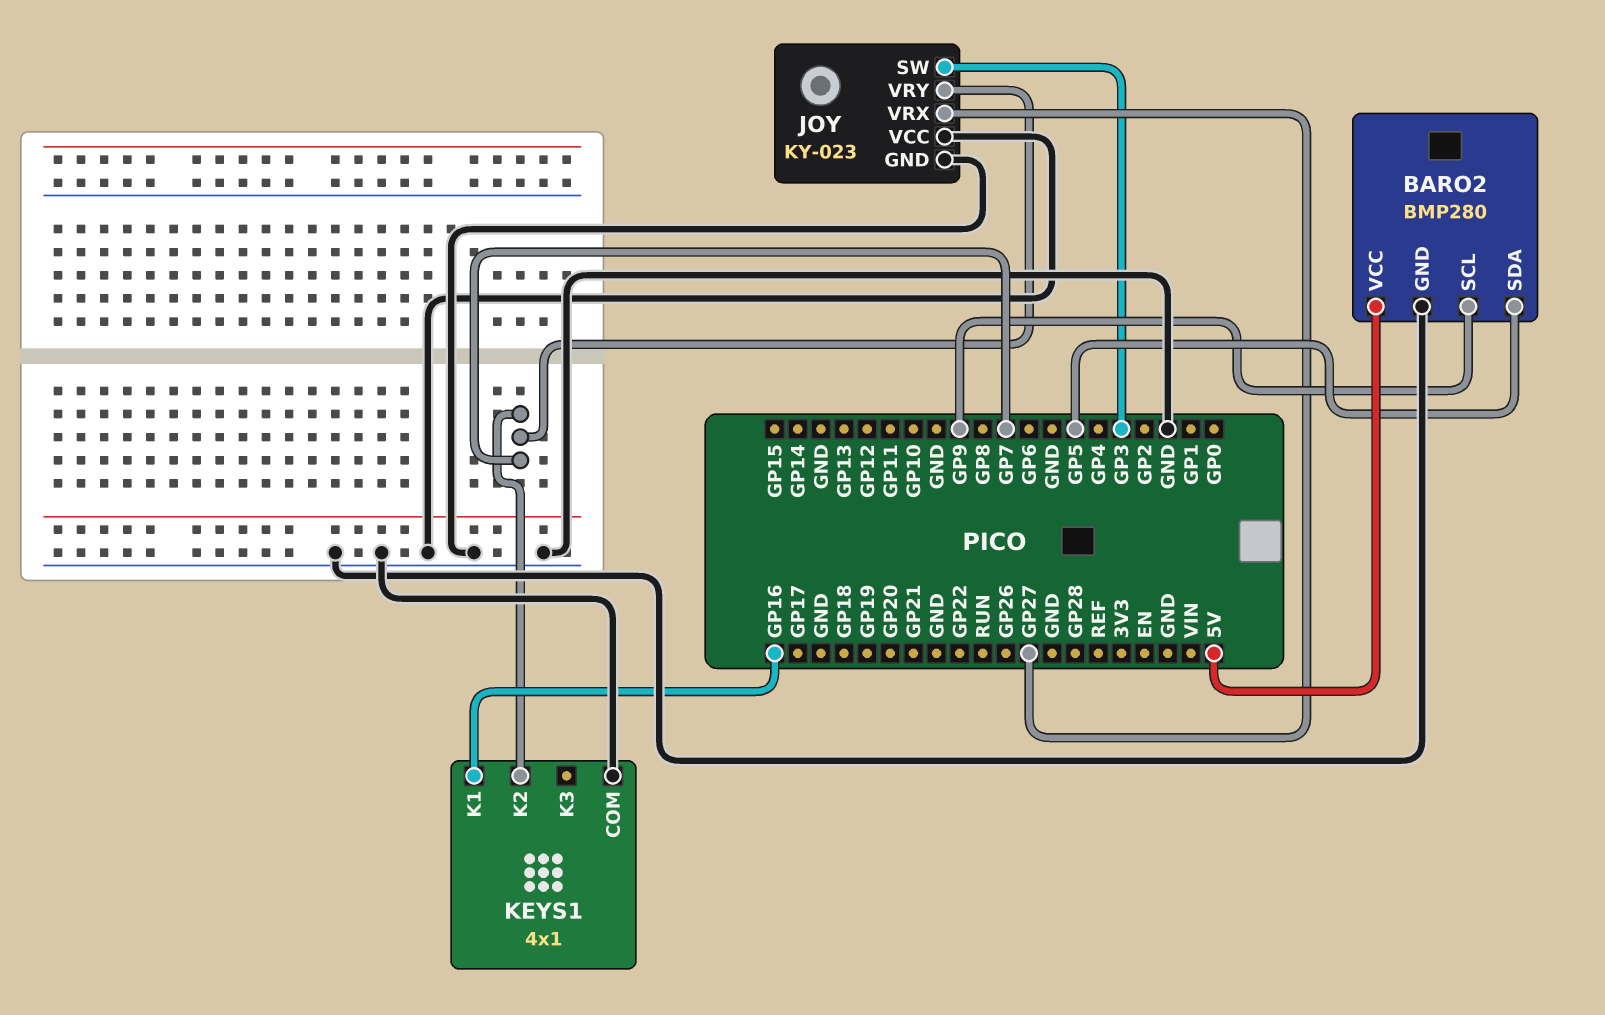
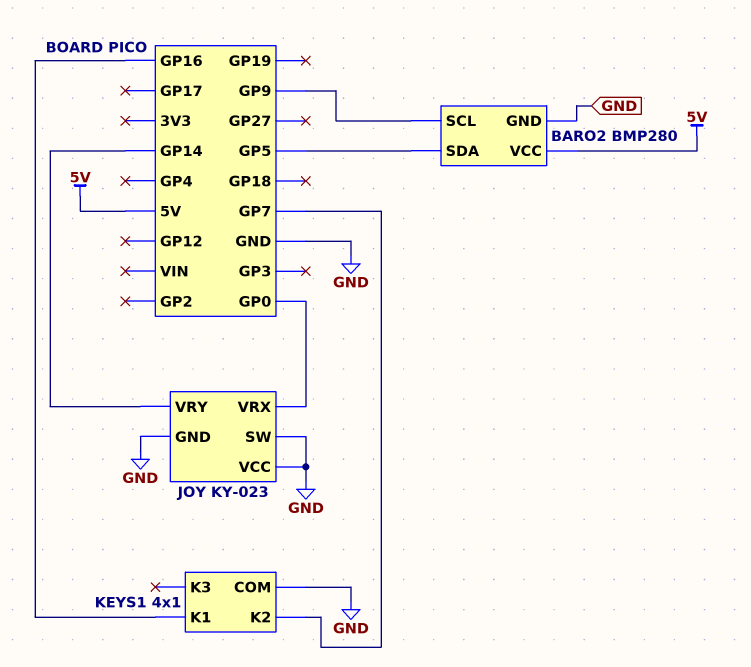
JOY pin SW: GP3 -> GND
JOY pin VRX: GP27 -> GP0
JOY pin VRY: GP7 -> GP14

